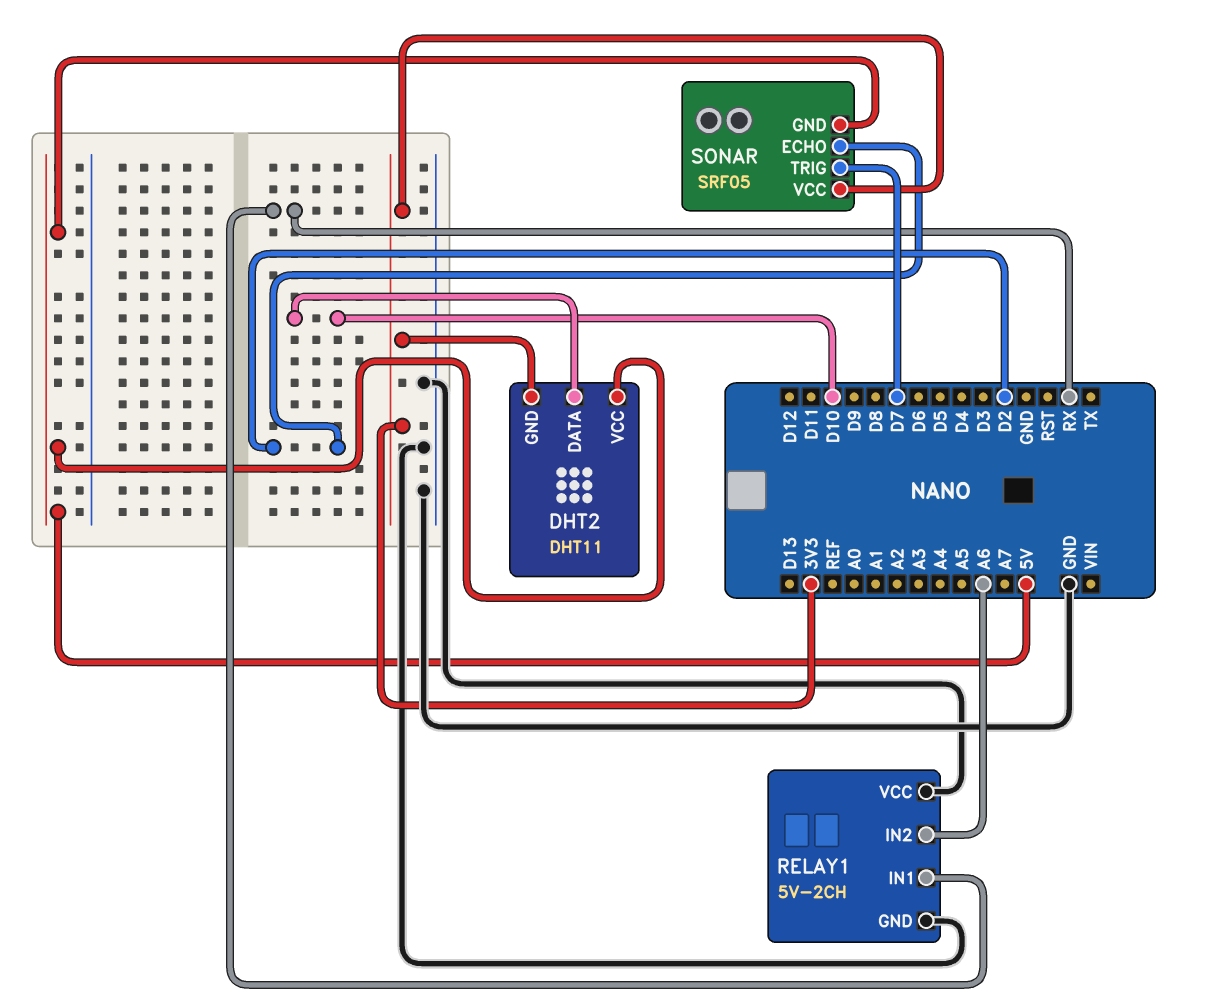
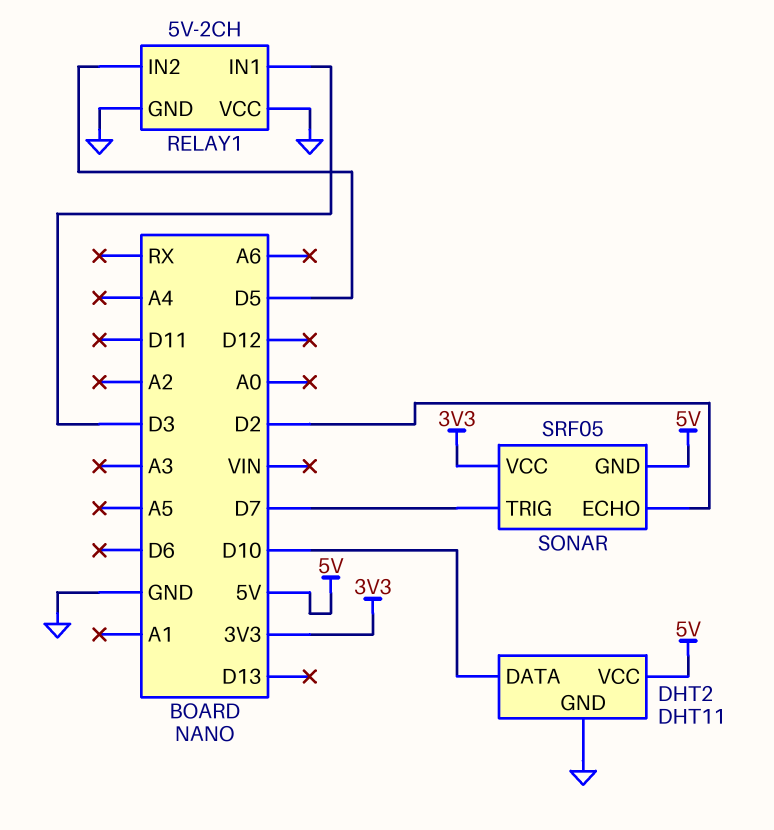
DHT2 pin GND: 3V3 -> GND
RELAY1 pin IN1: RX -> D3
RELAY1 pin IN2: A6 -> D5

